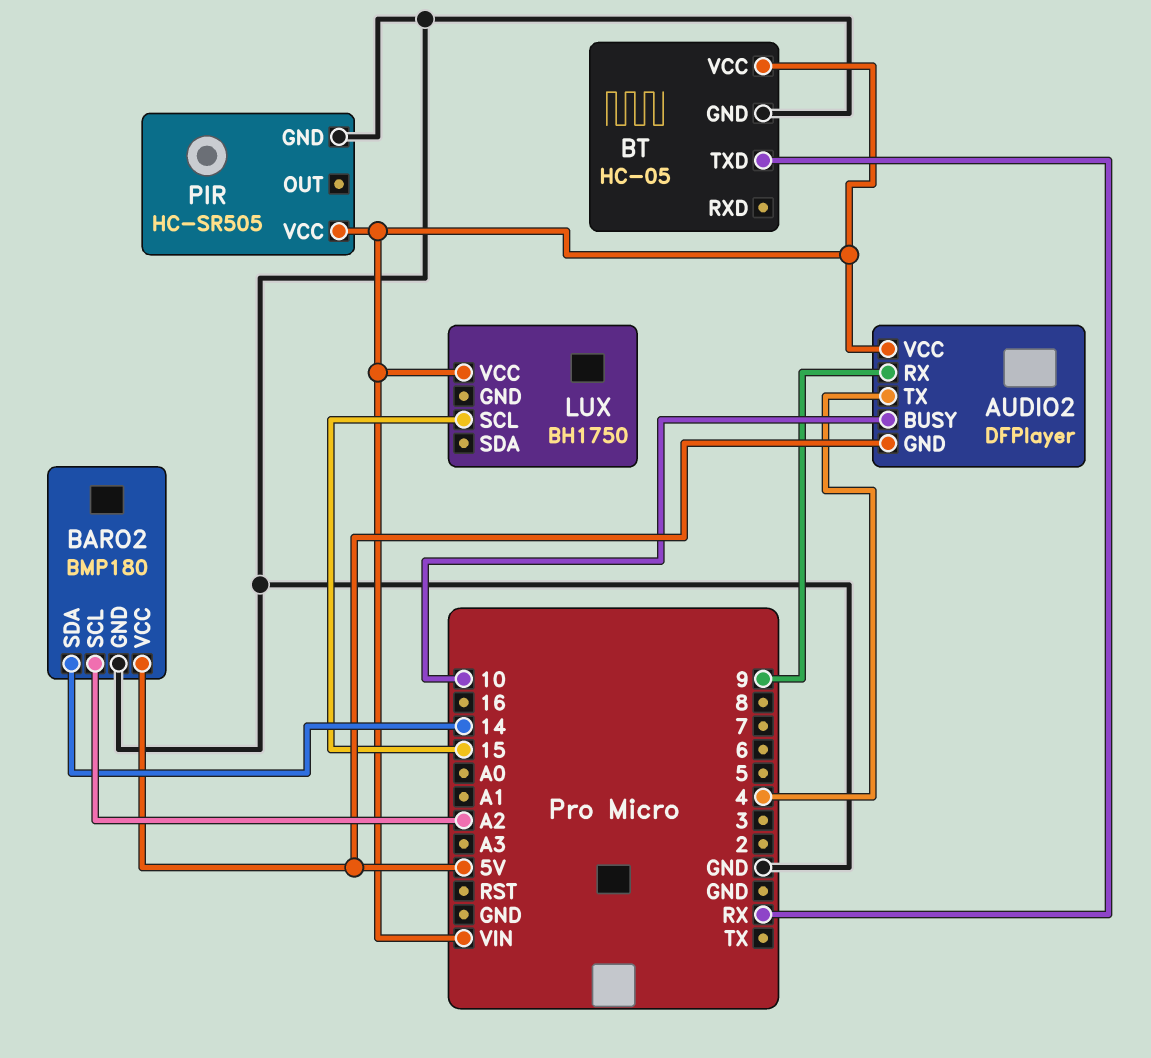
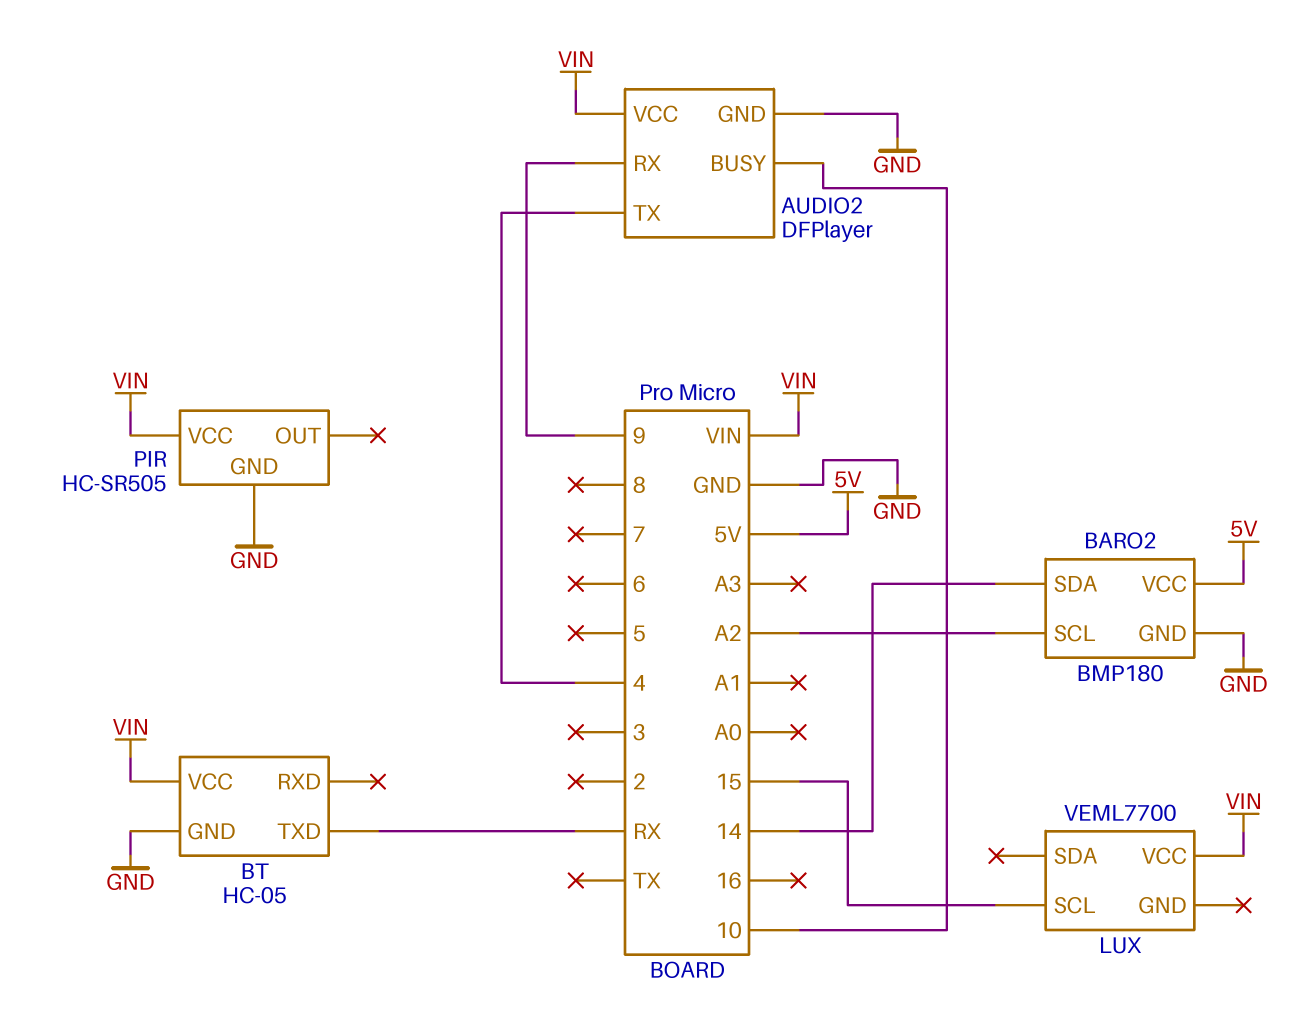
AUDIO2 pin GND: 5V -> GND
LUX: BH1750 -> VEML7700

